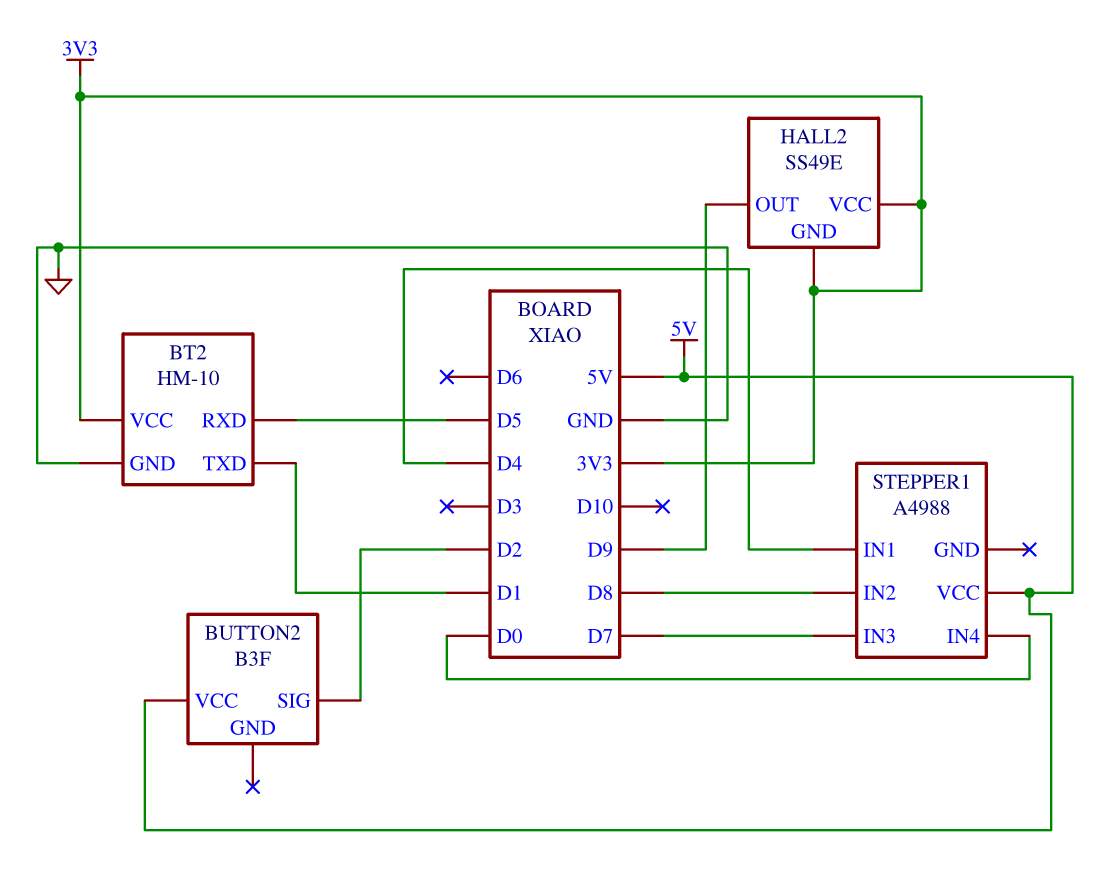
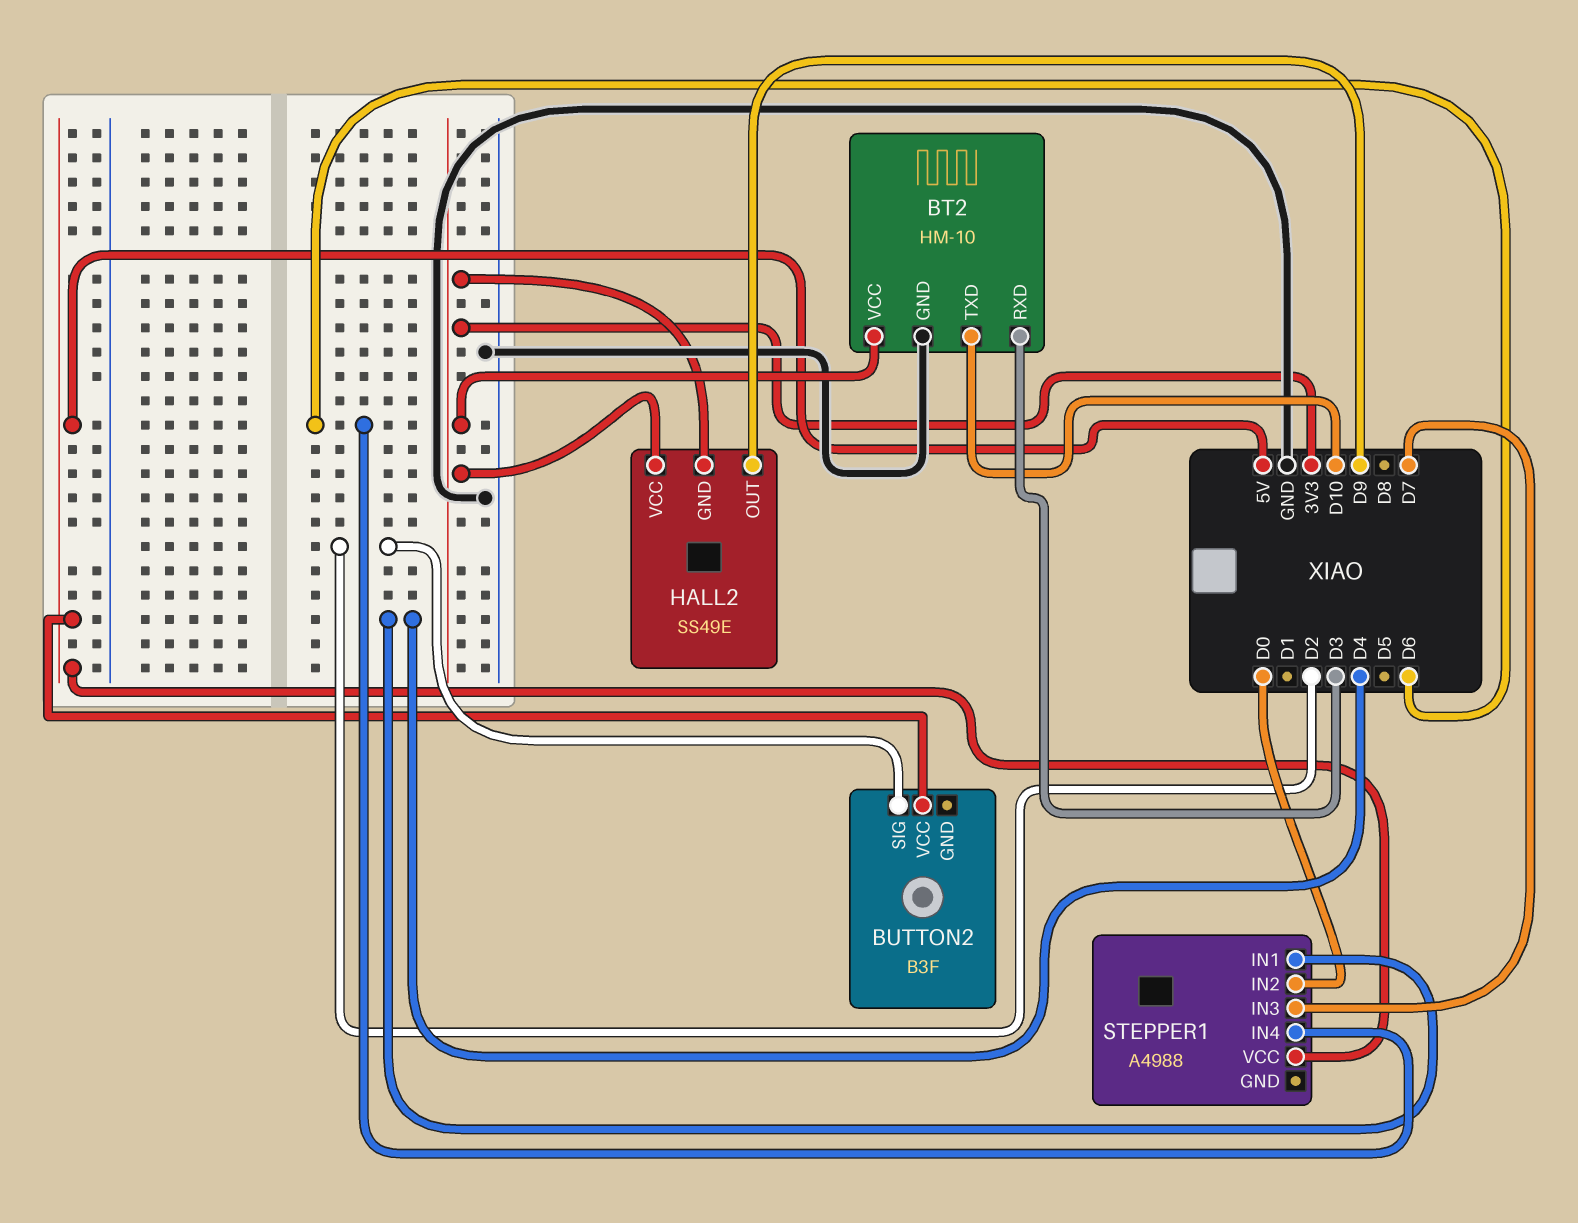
BT2 pin RXD: D5 -> D3
BT2 pin TXD: D1 -> D10
STEPPER1 pin IN2: D8 -> D0
STEPPER1 pin IN4: D0 -> D6

